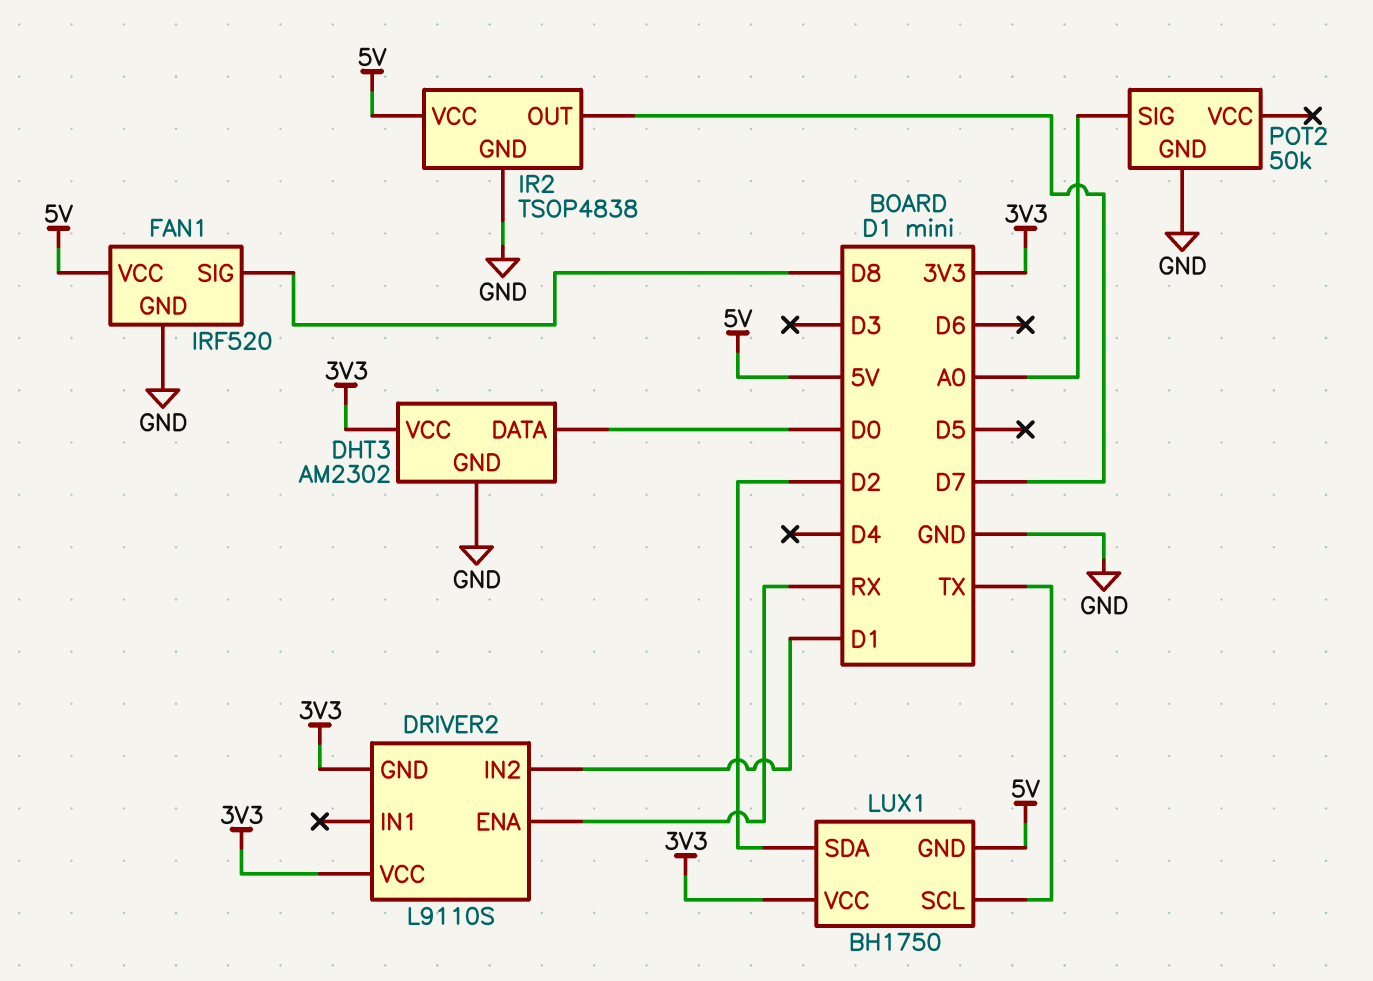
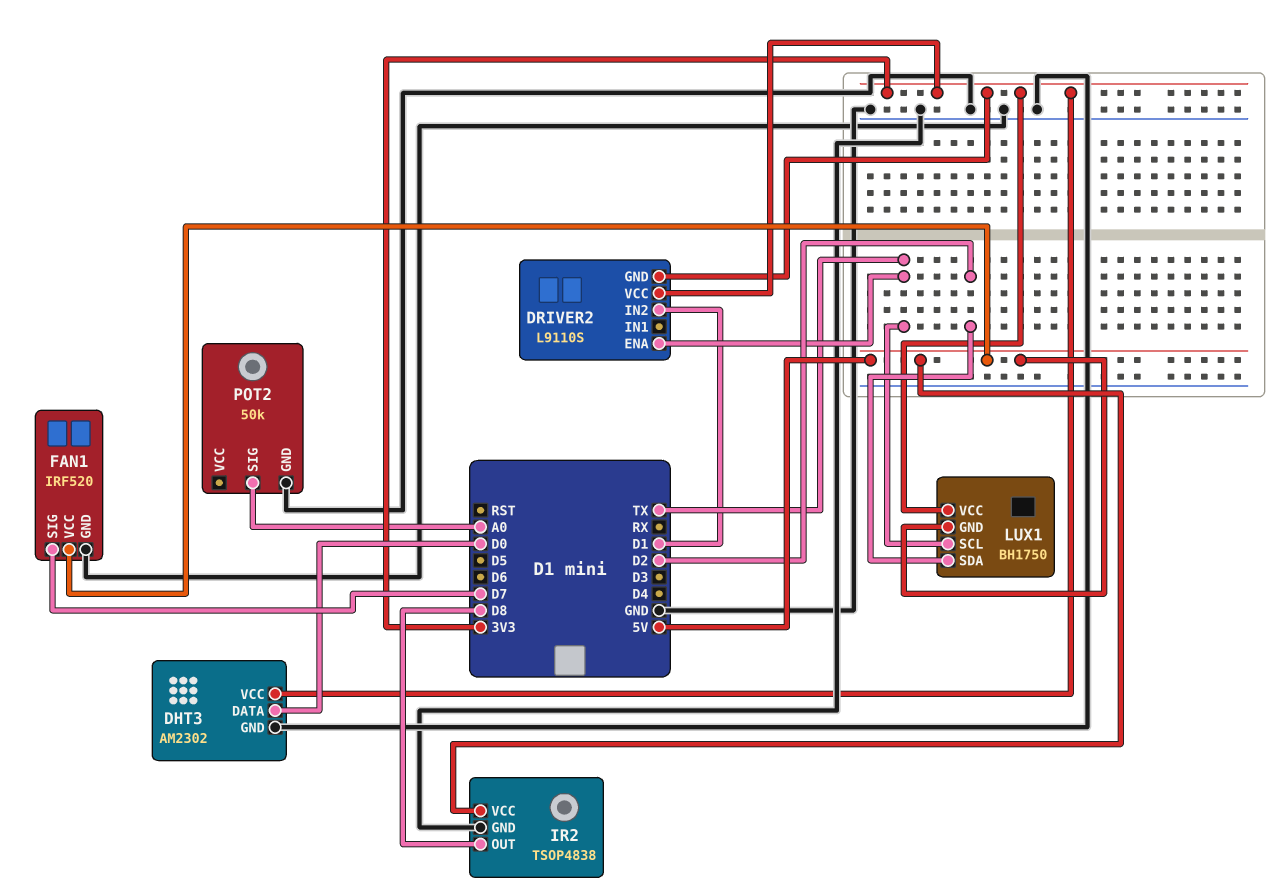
DRIVER2 pin ENA: RX -> TX
FAN1 pin SIG: D8 -> D7
IR2 pin OUT: D7 -> D8

